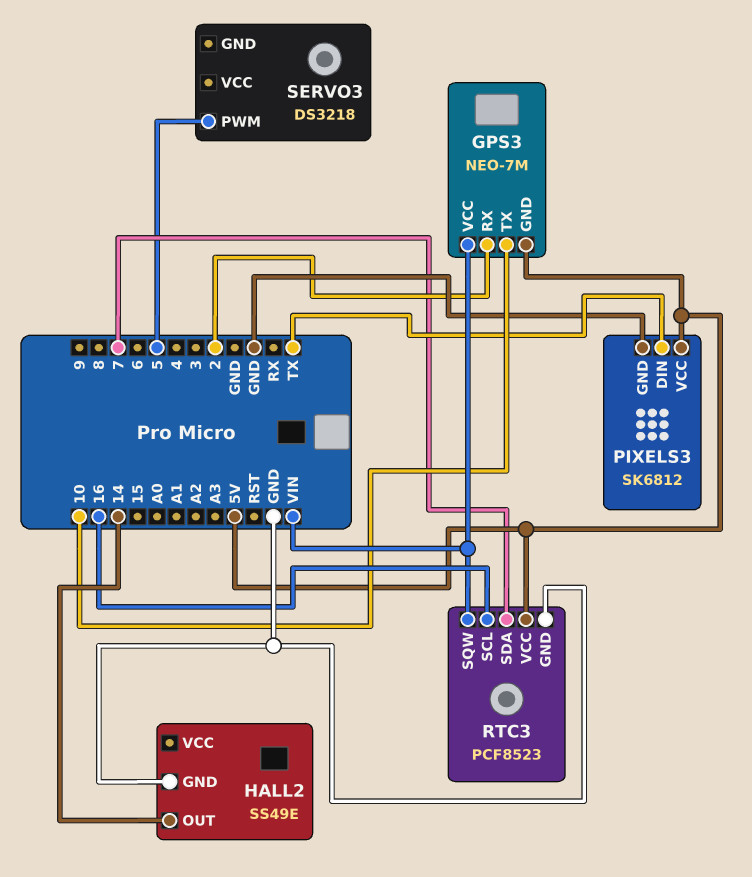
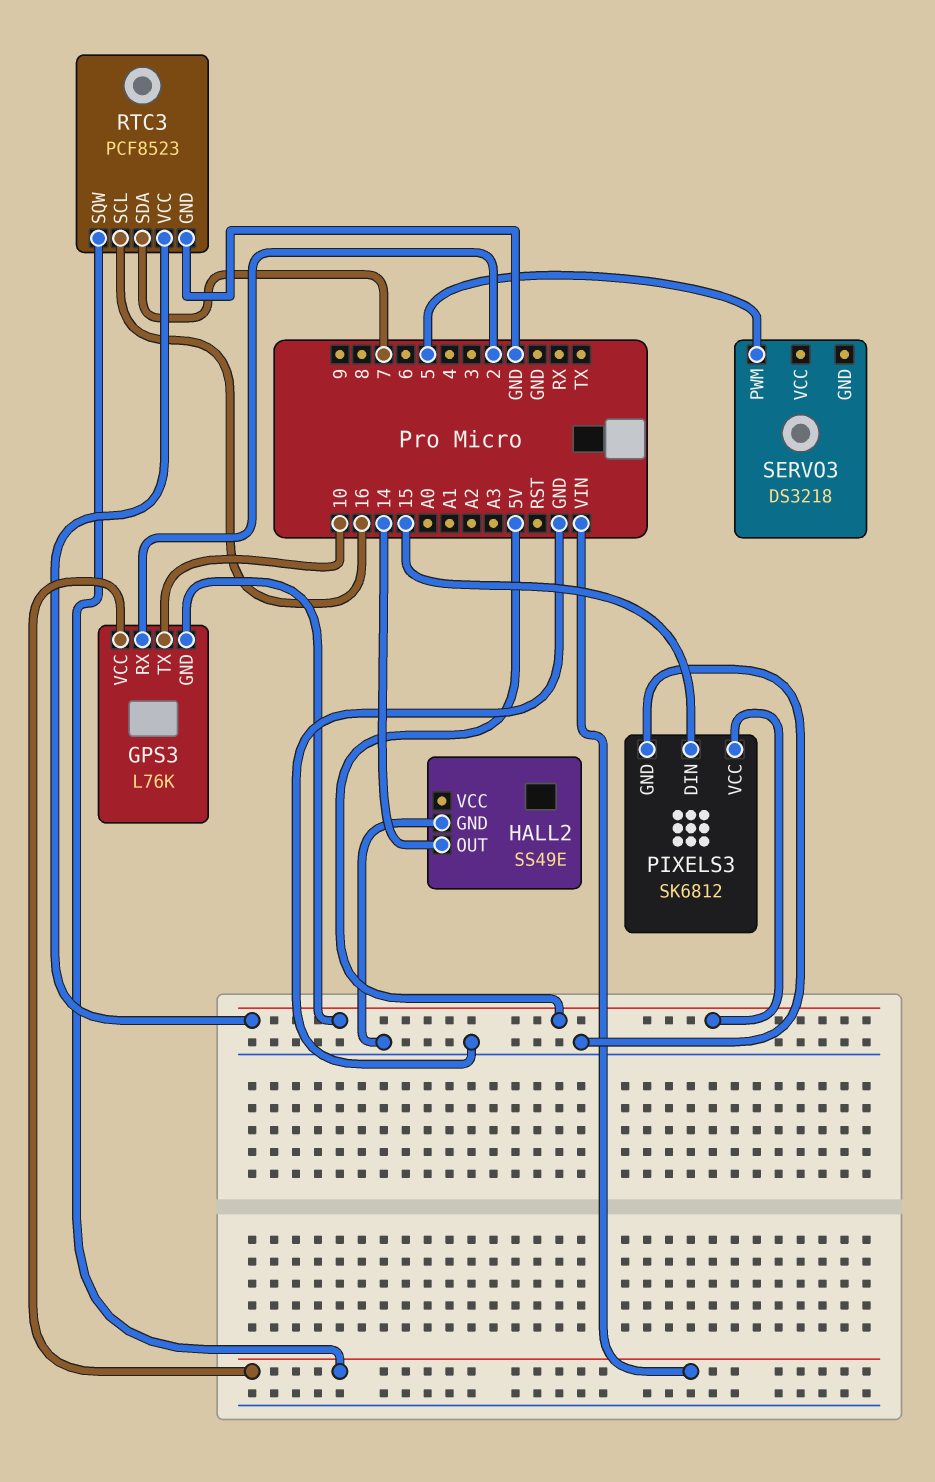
GPS3: NEO-7M -> L76K
PIXELS3 pin DIN: TX -> 15

